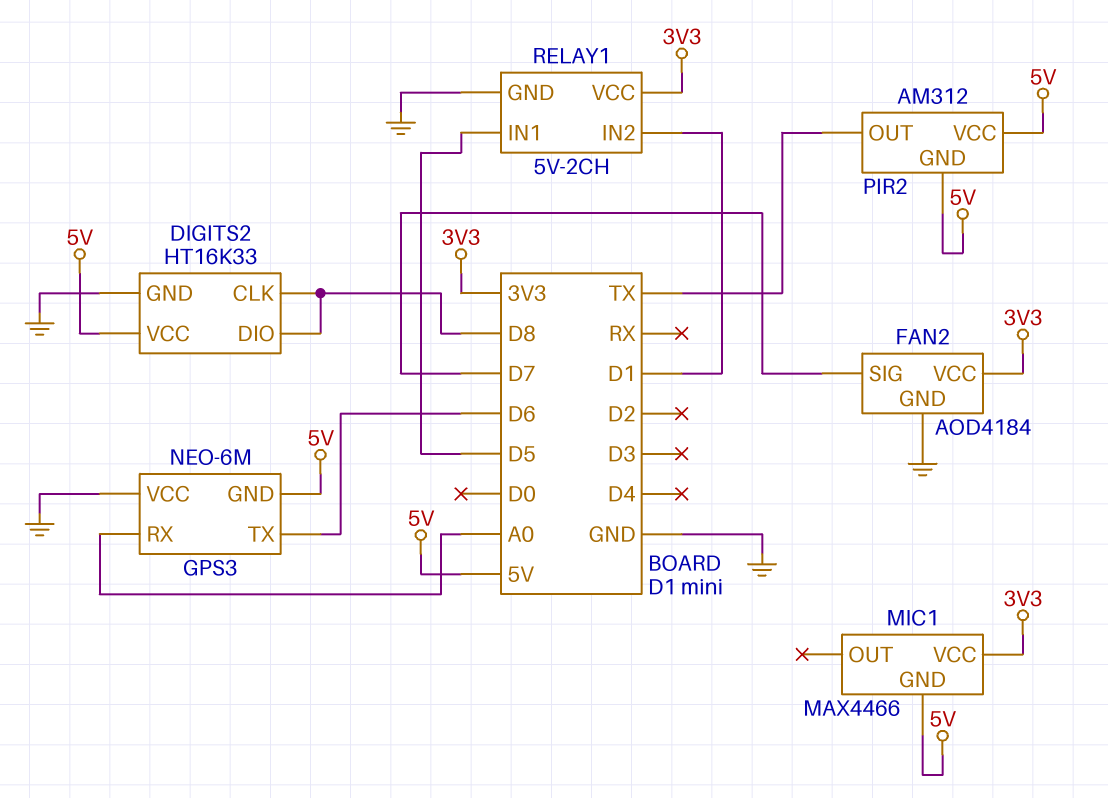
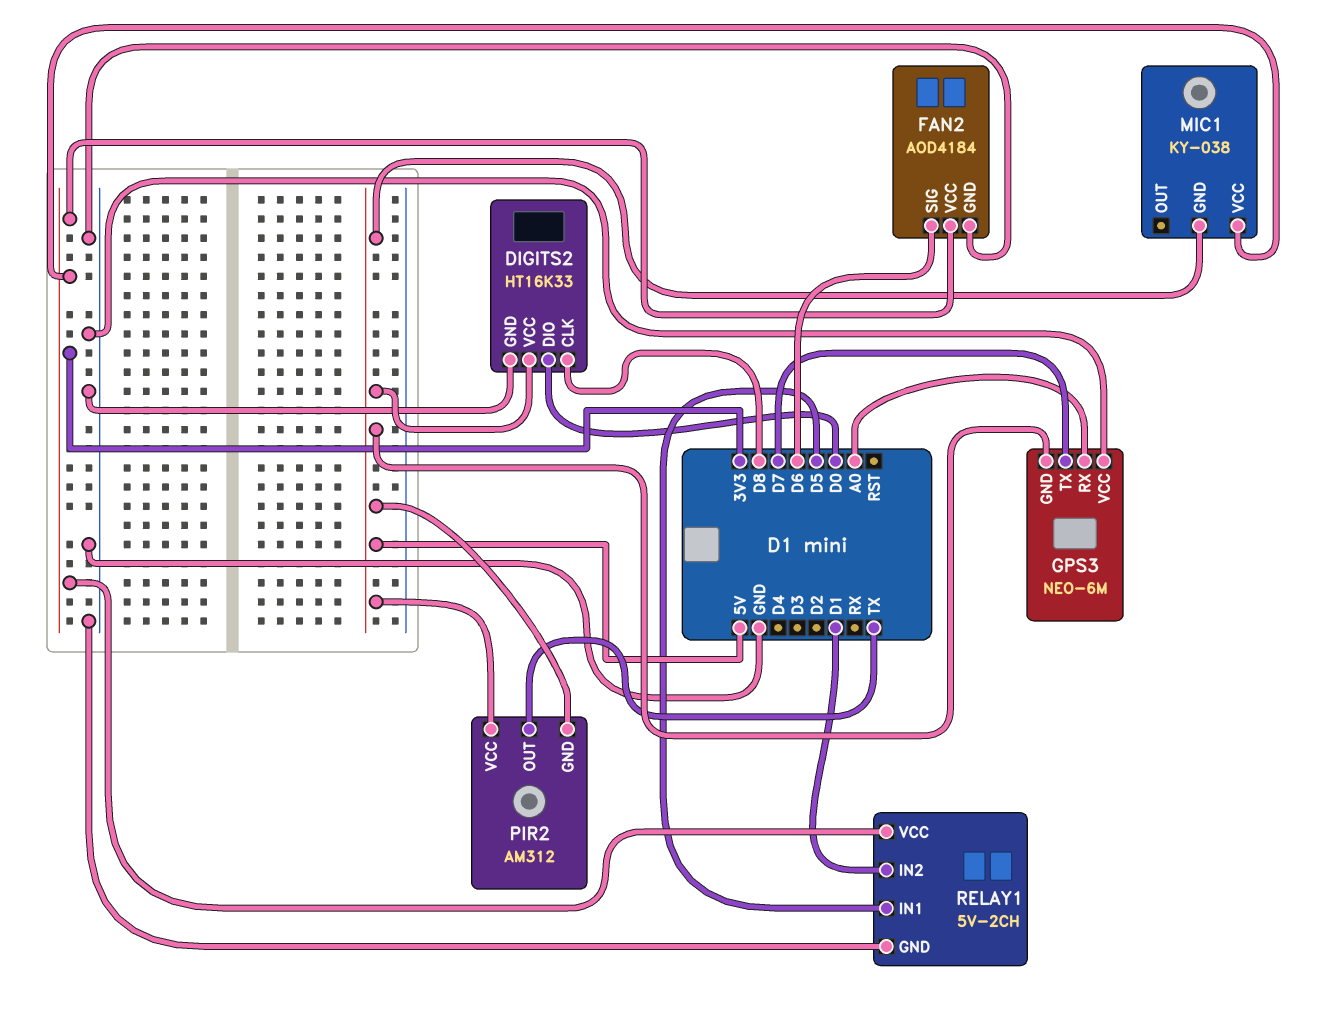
DIGITS2 pin DIO: D8 -> D0
FAN2 pin SIG: D7 -> D6
GPS3 pin TX: D6 -> D7
MIC1: MAX4466 -> KY-038

